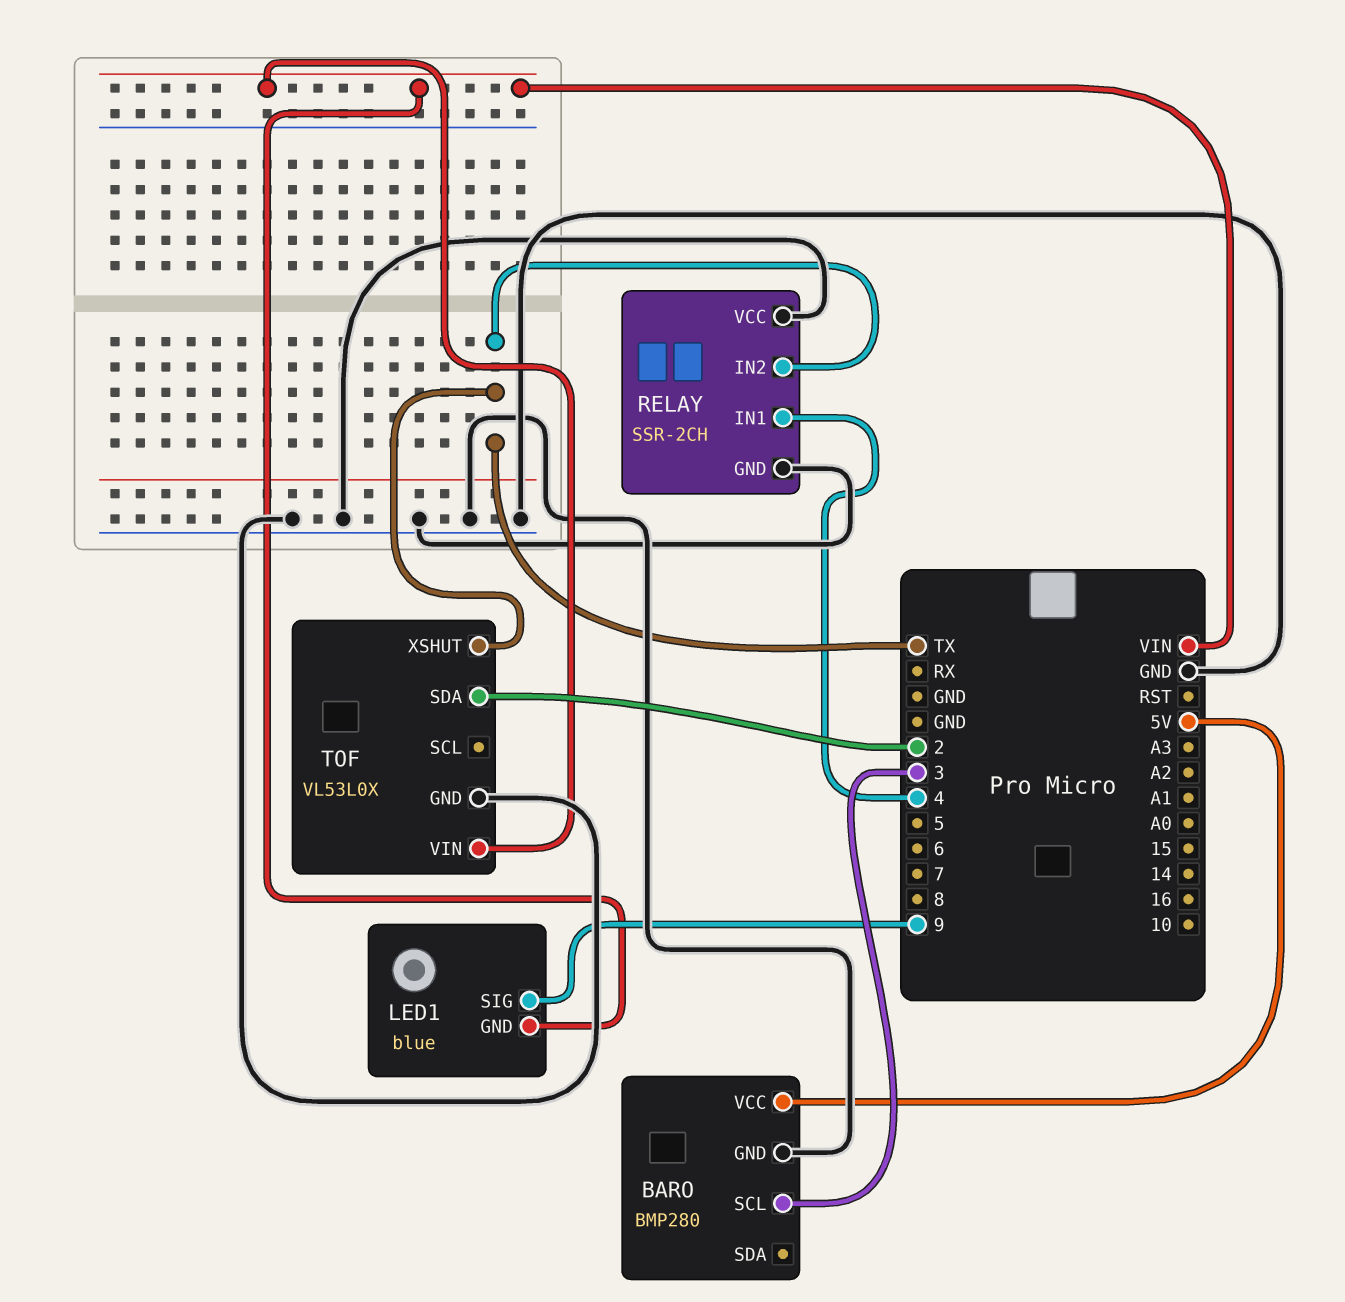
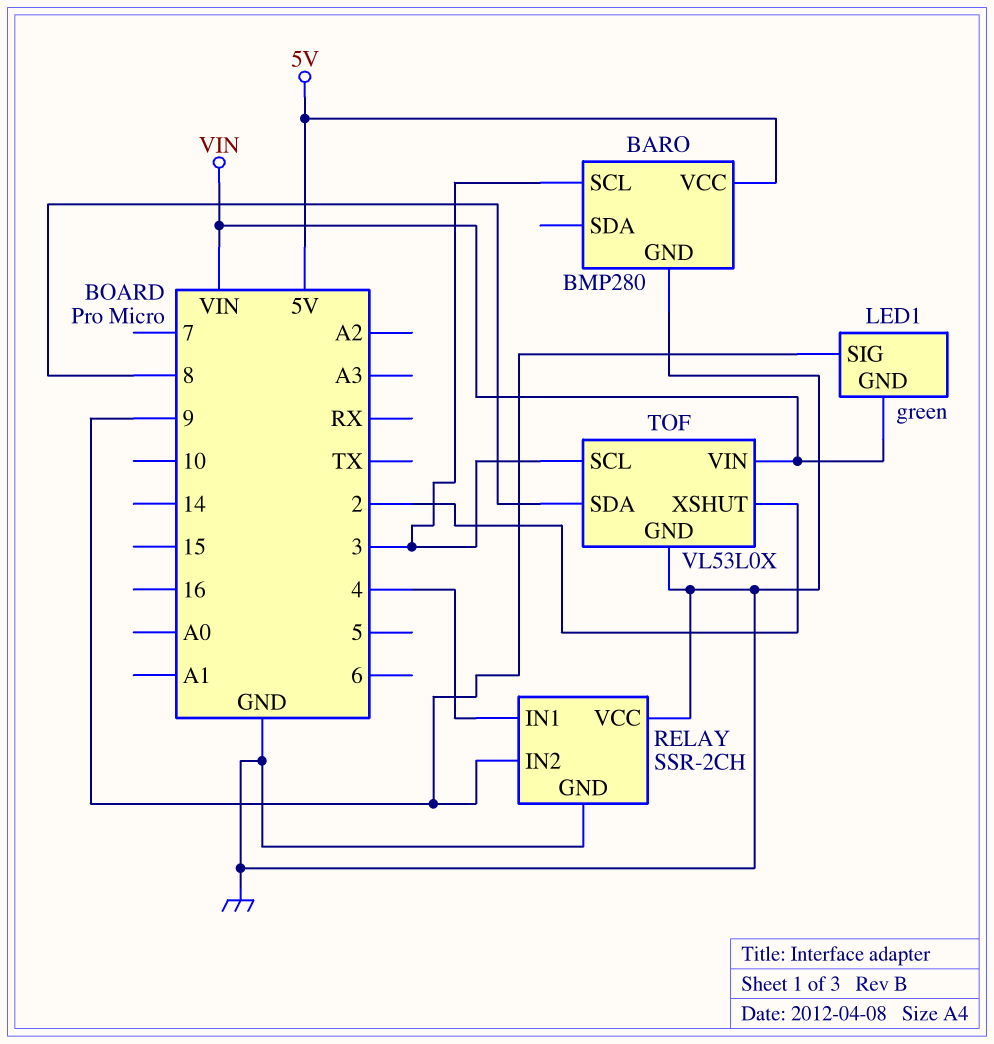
LED1: blue -> green
RELAY pin IN2: TX -> 9
TOF pin SCL: none -> 3
TOF pin SDA: 2 -> 8
TOF pin XSHUT: TX -> 2

